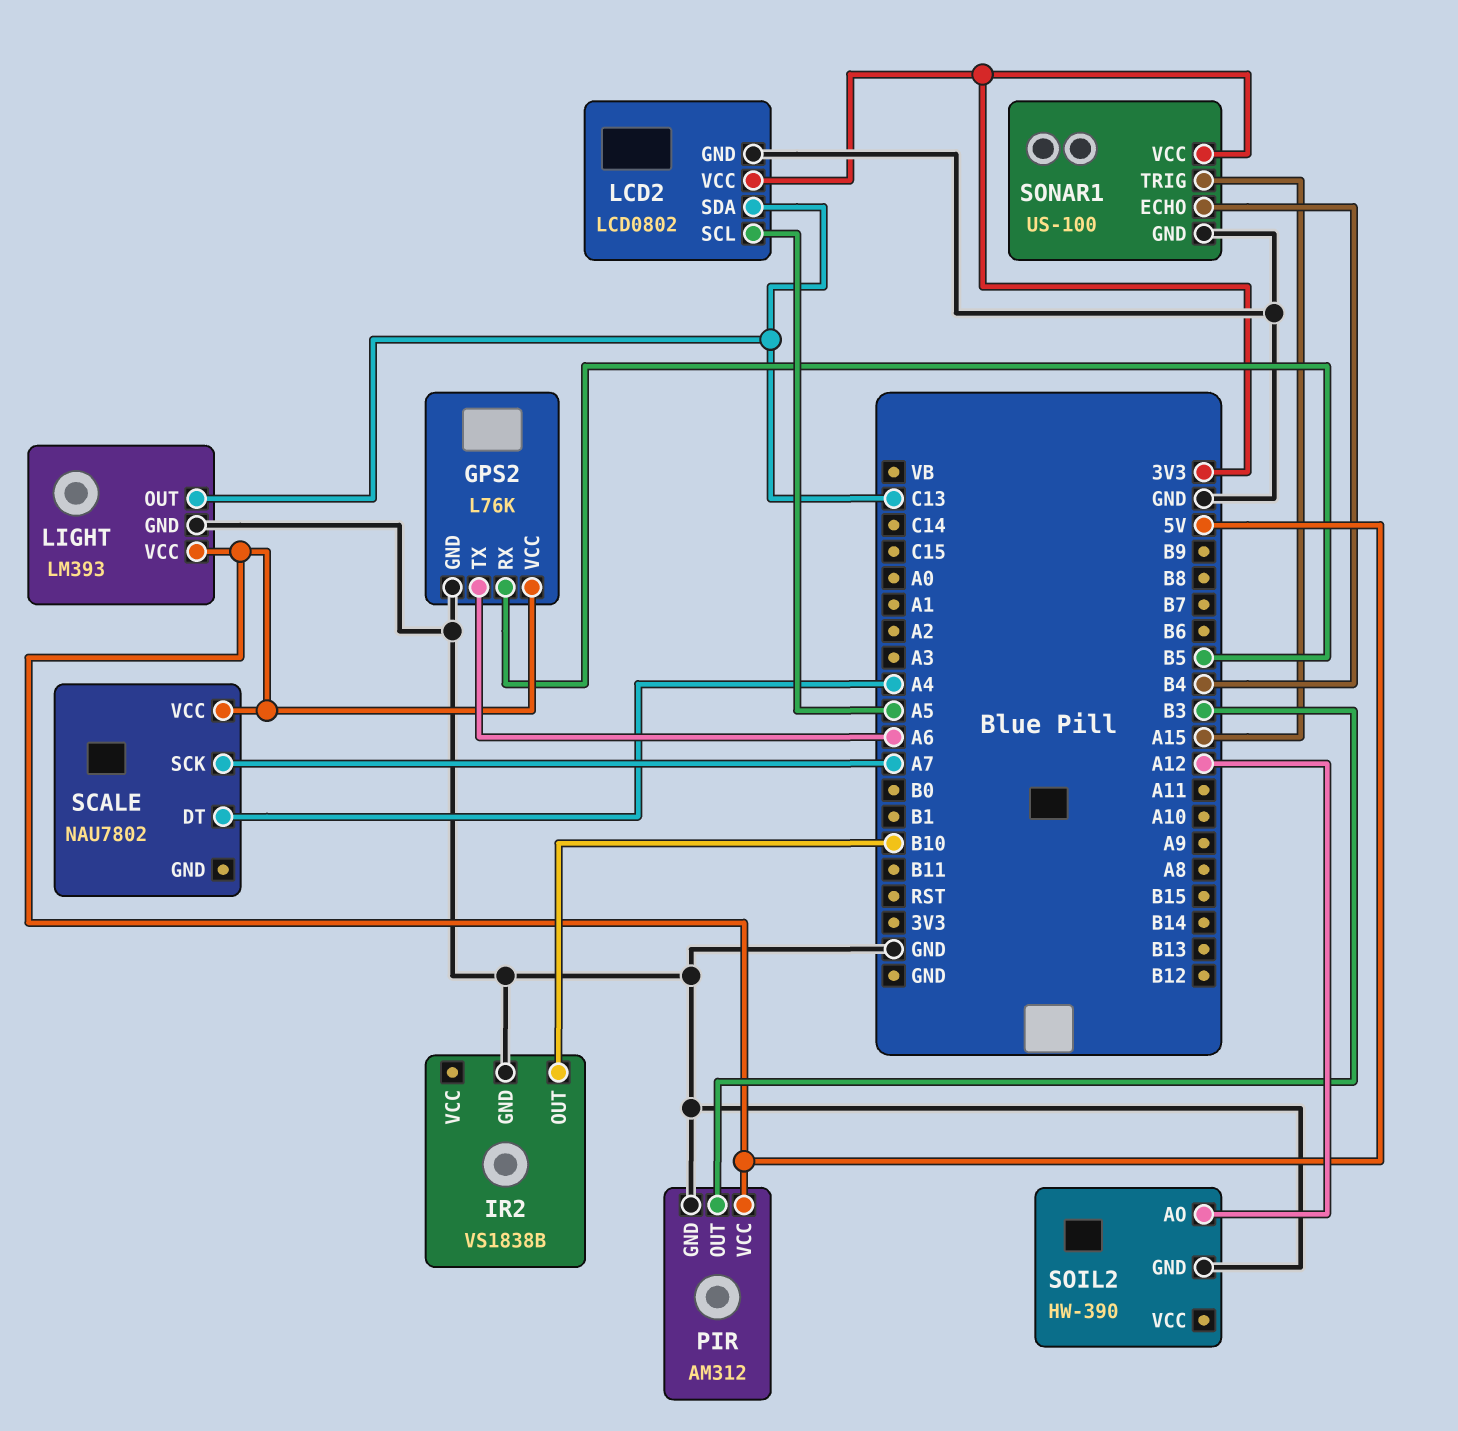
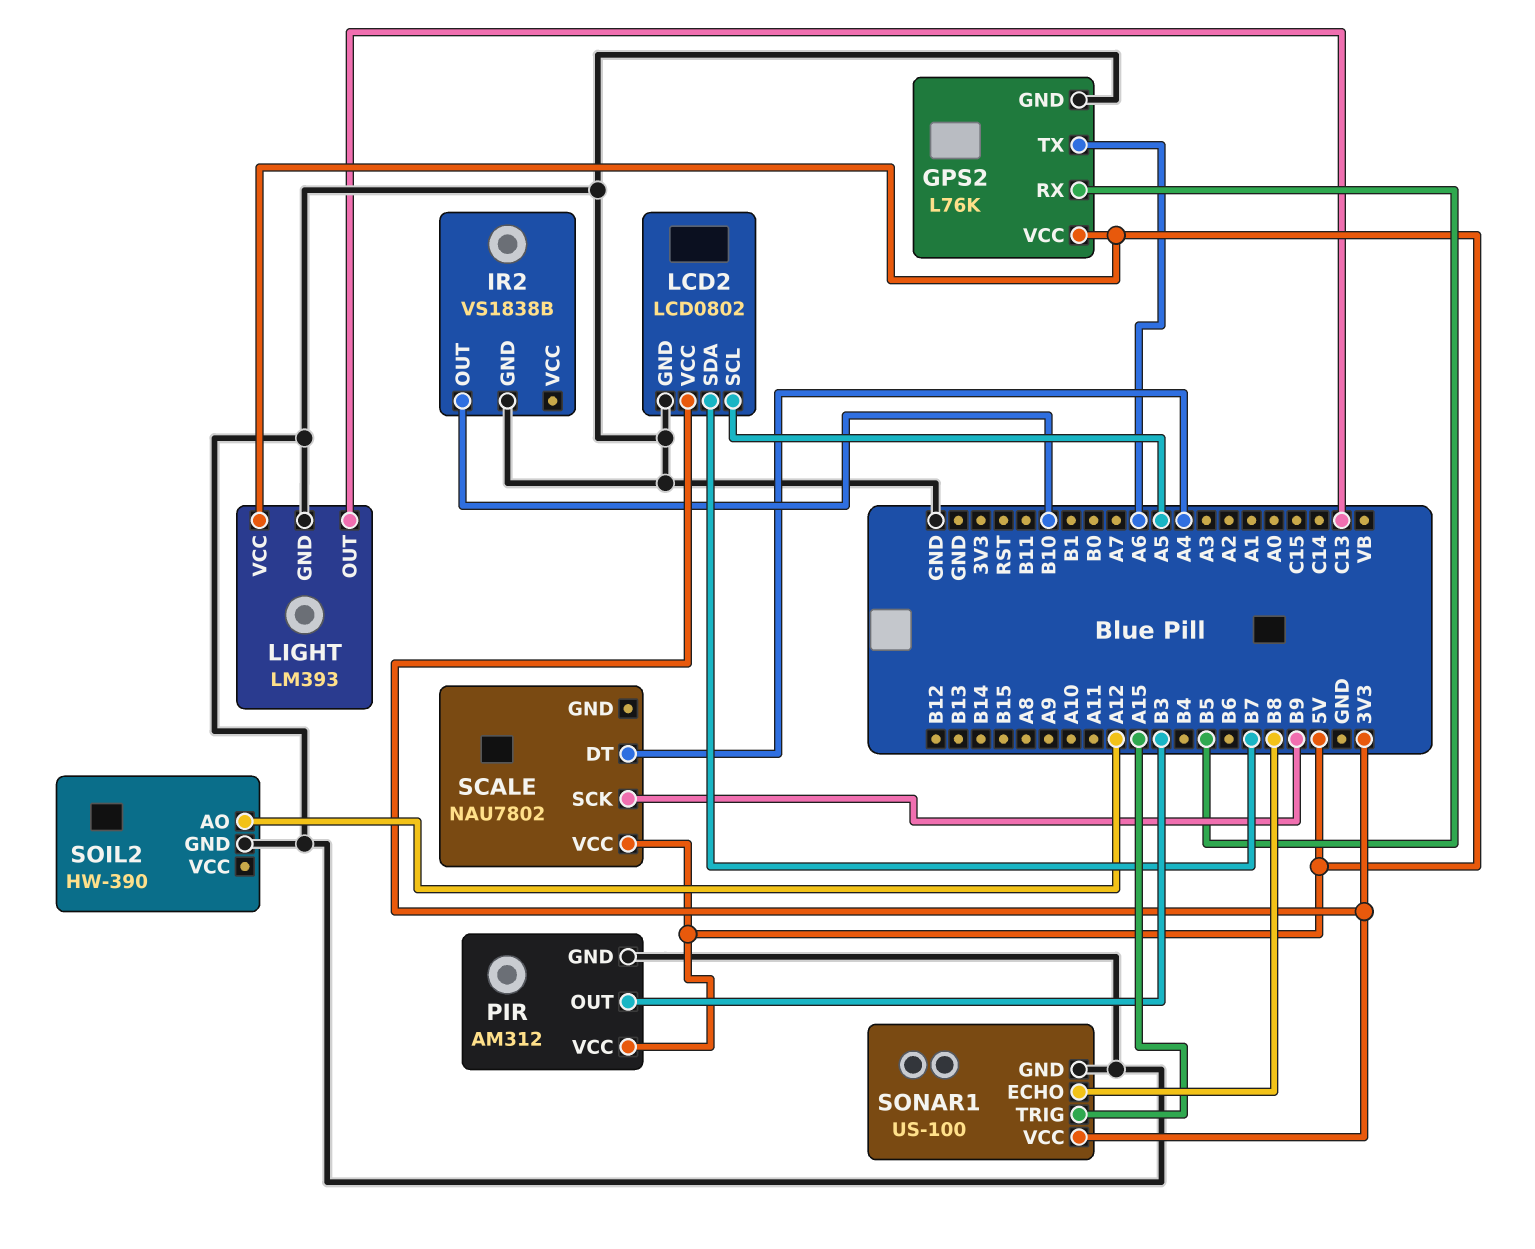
LCD2 pin SDA: C13 -> B7
SCALE pin SCK: A7 -> B9
SONAR1 pin ECHO: B4 -> B8

